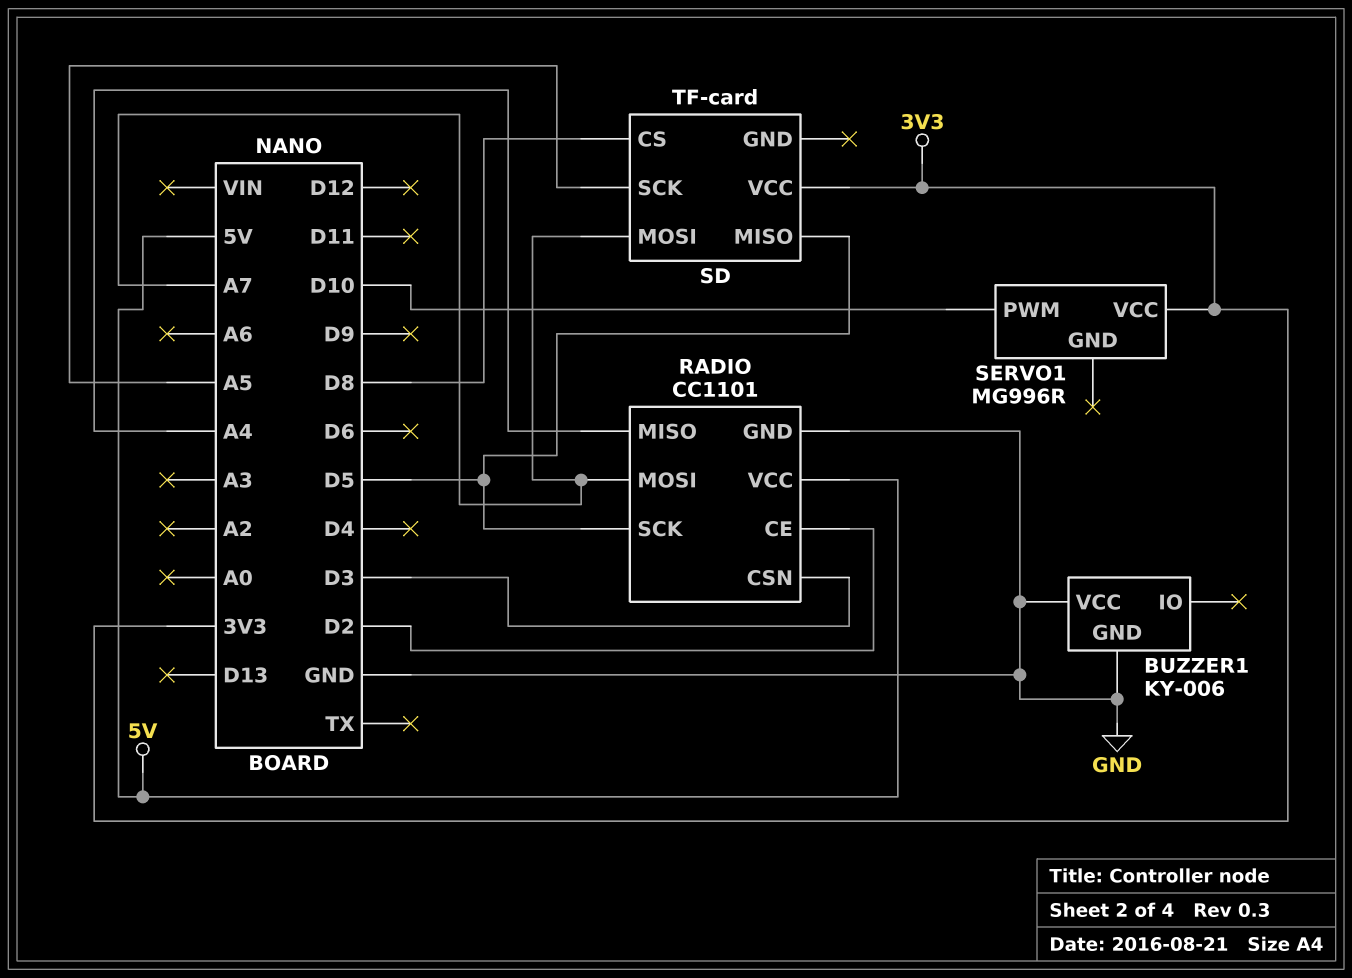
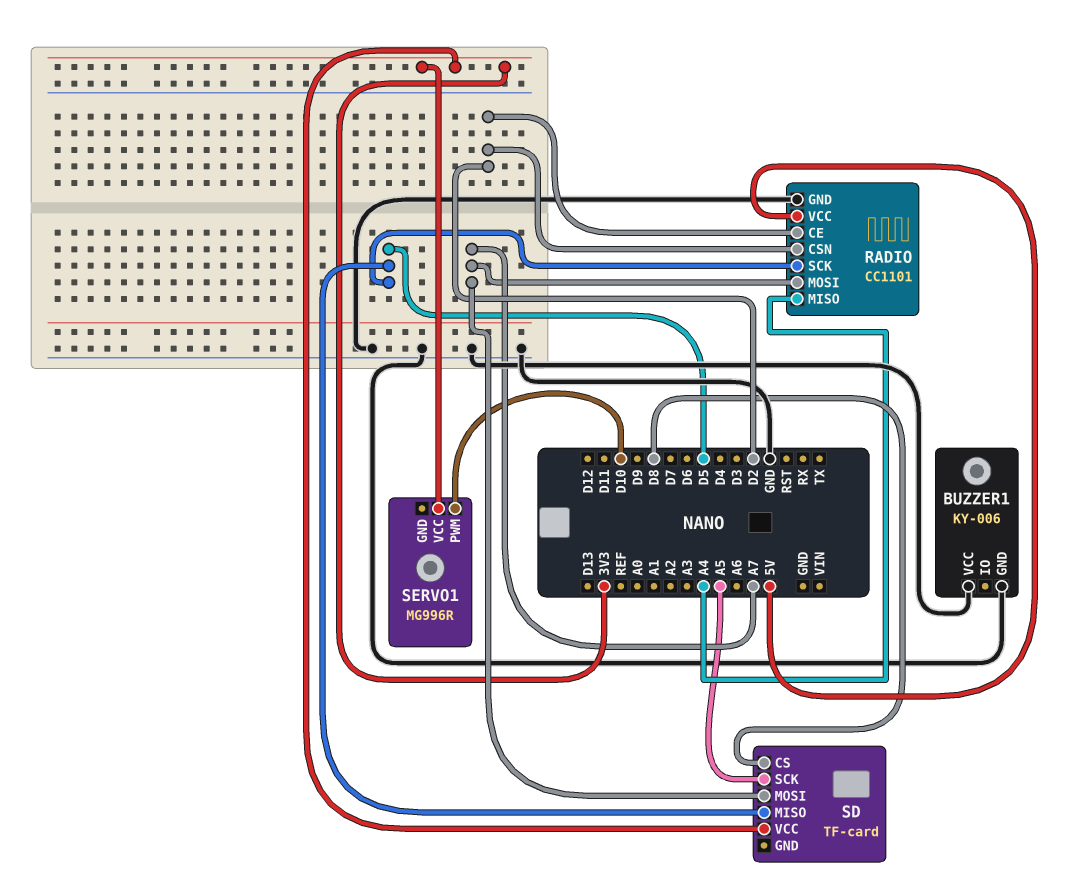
RADIO pin CSN: D3 -> D2

